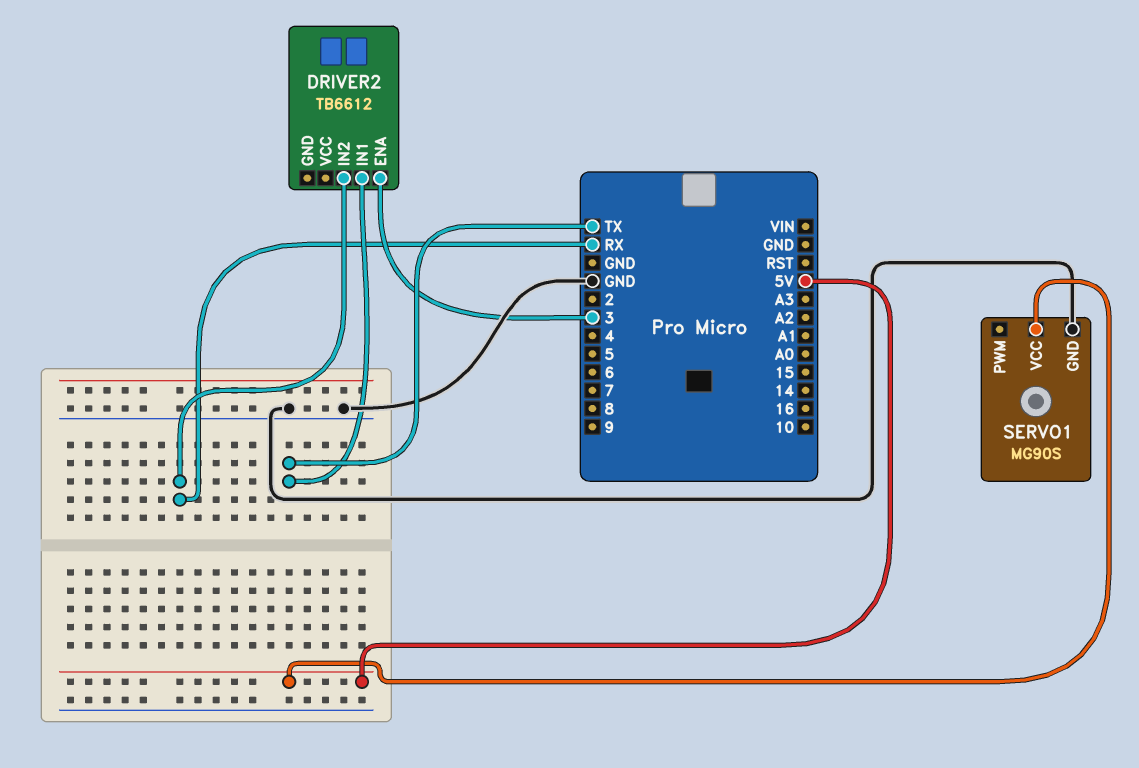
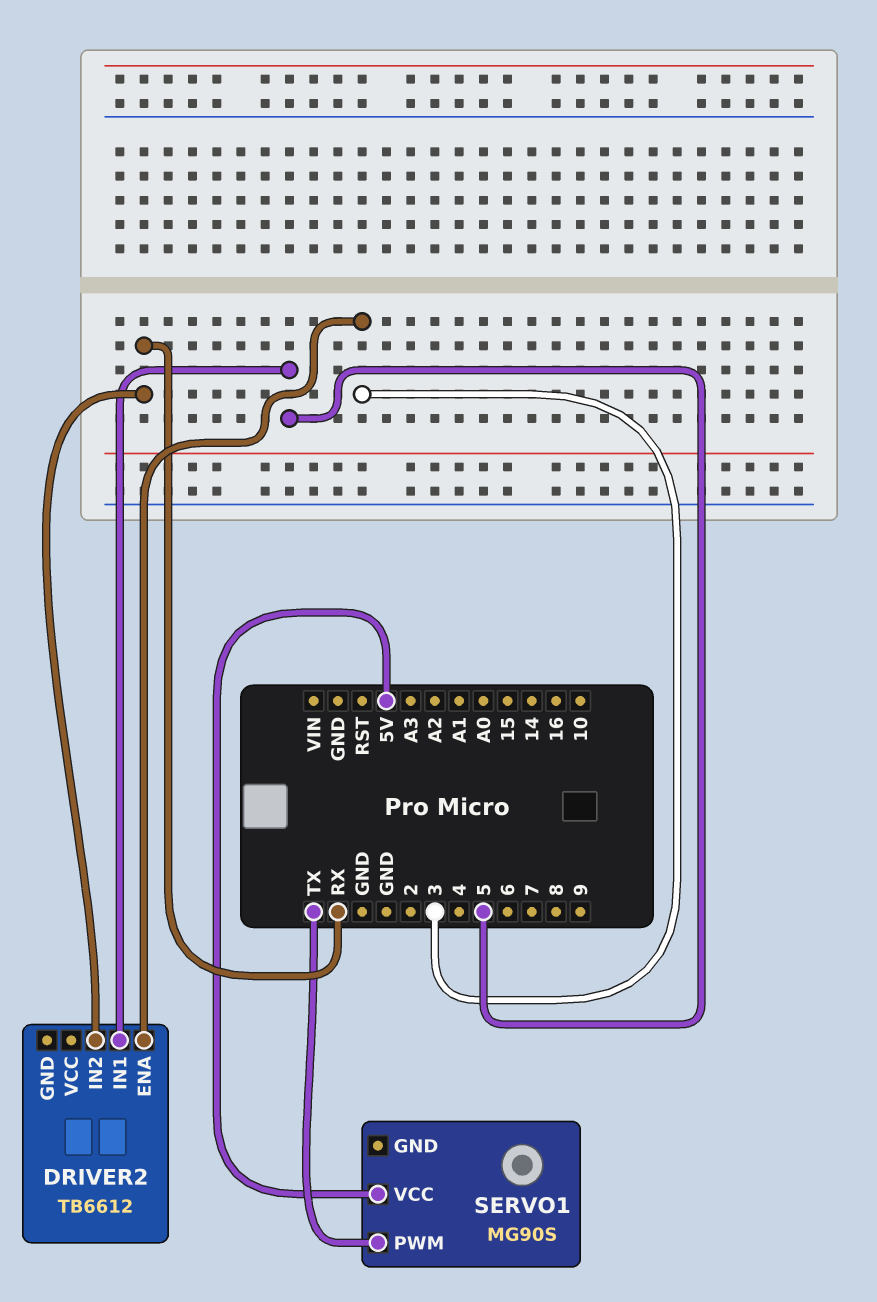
DRIVER2 pin IN1: TX -> 5
SERVO1 pin GND: GND -> none
SERVO1 pin PWM: none -> TX

